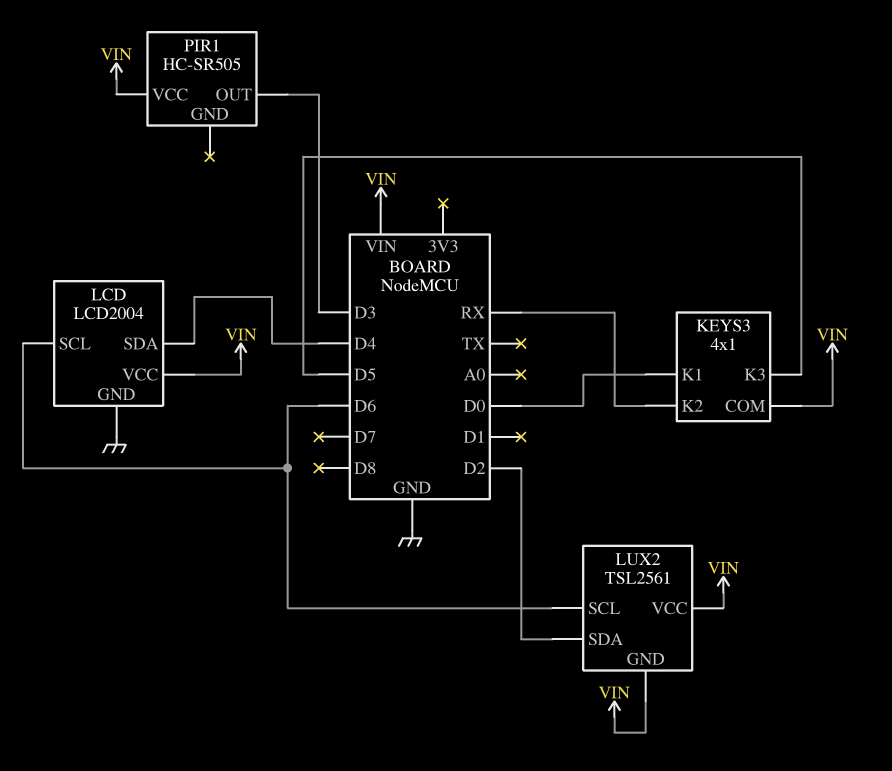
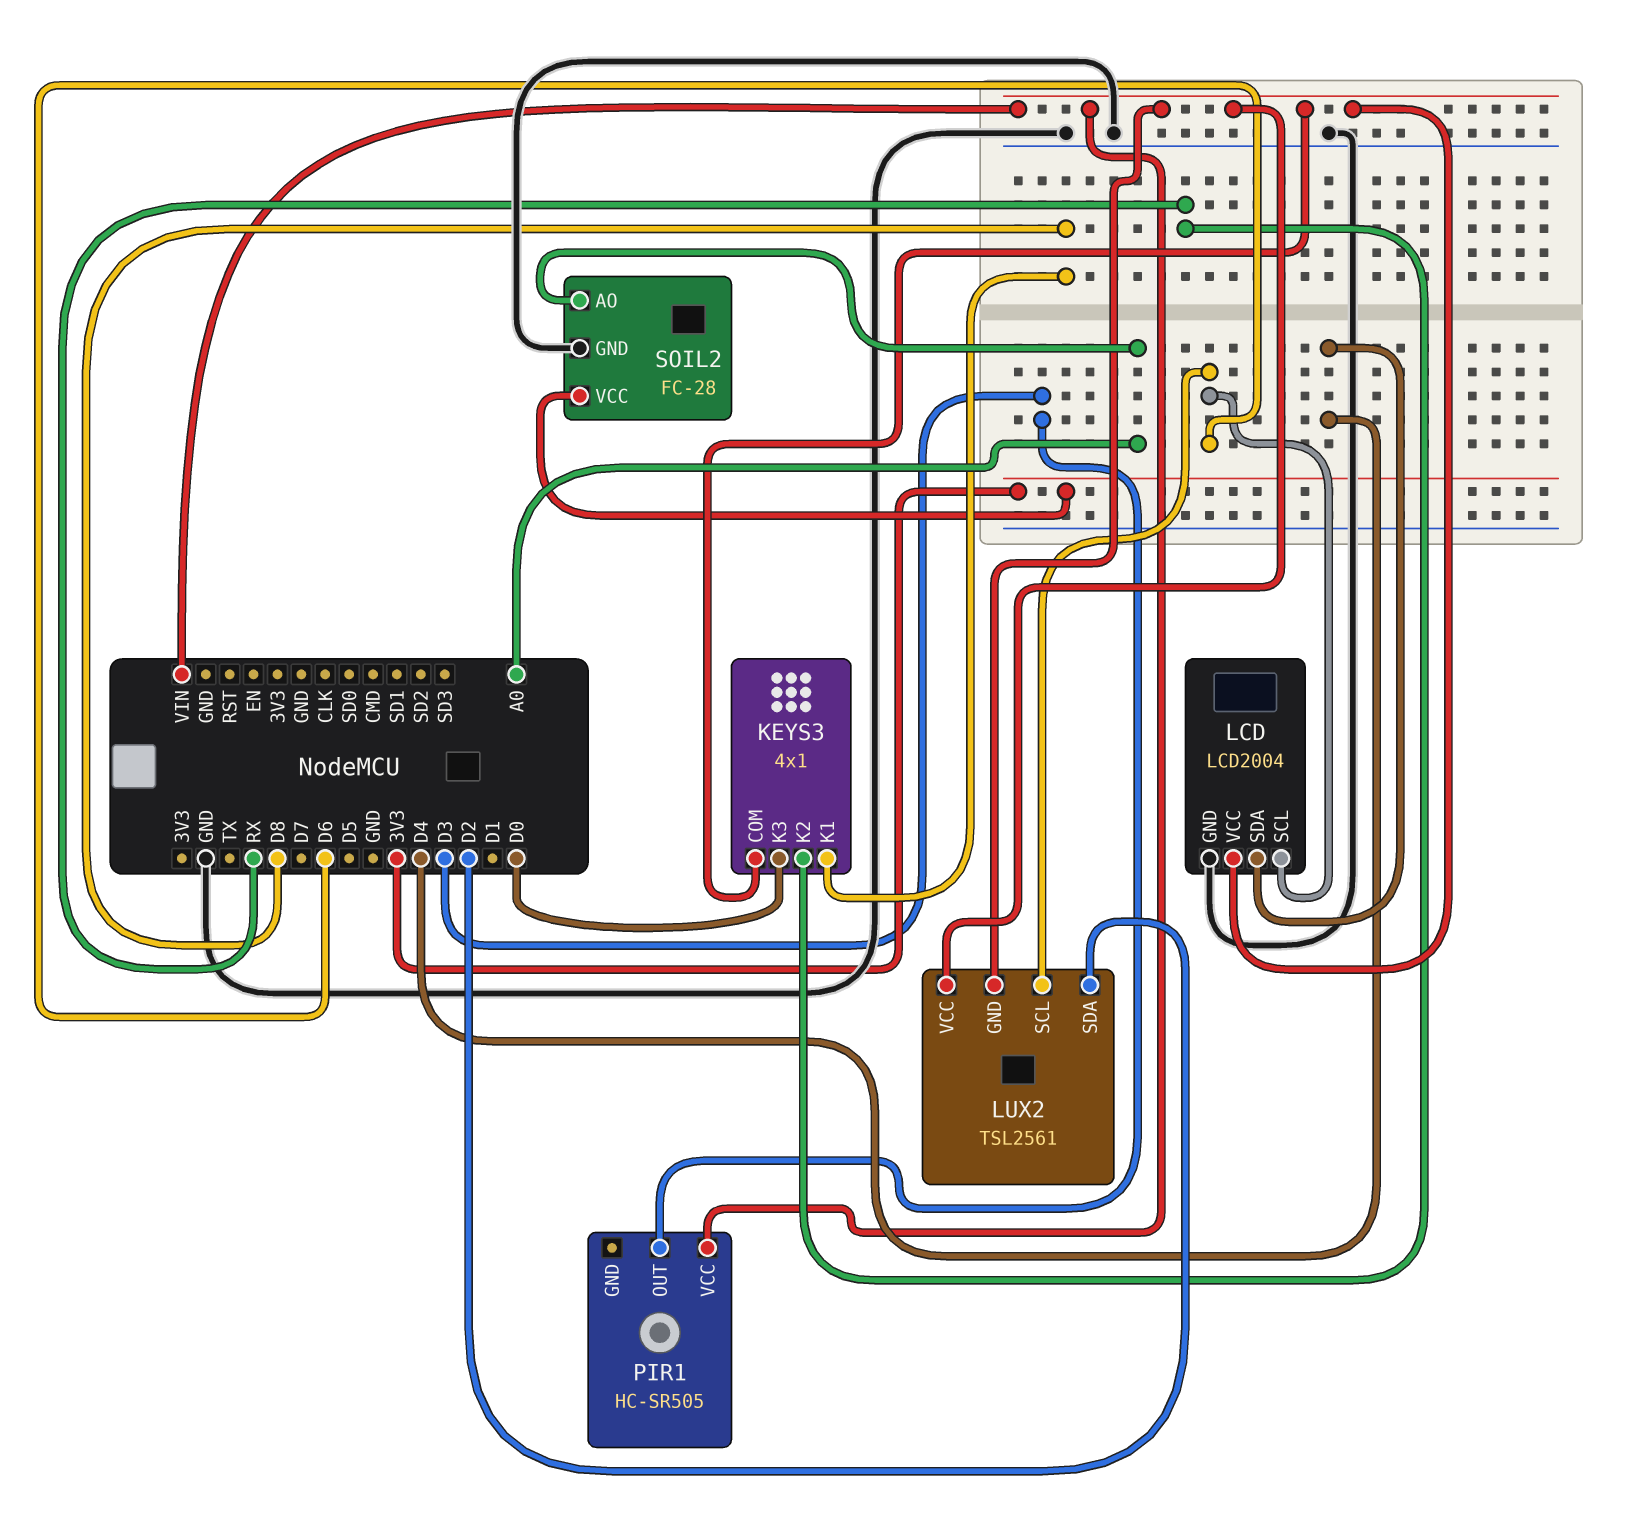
KEYS3 pin K1: D0 -> D8
KEYS3 pin K3: D5 -> D0
SOIL2: none -> FC-28
SOIL2 pin AO: none -> A0
SOIL2 pin GND: none -> GND
SOIL2 pin VCC: none -> 3V3

